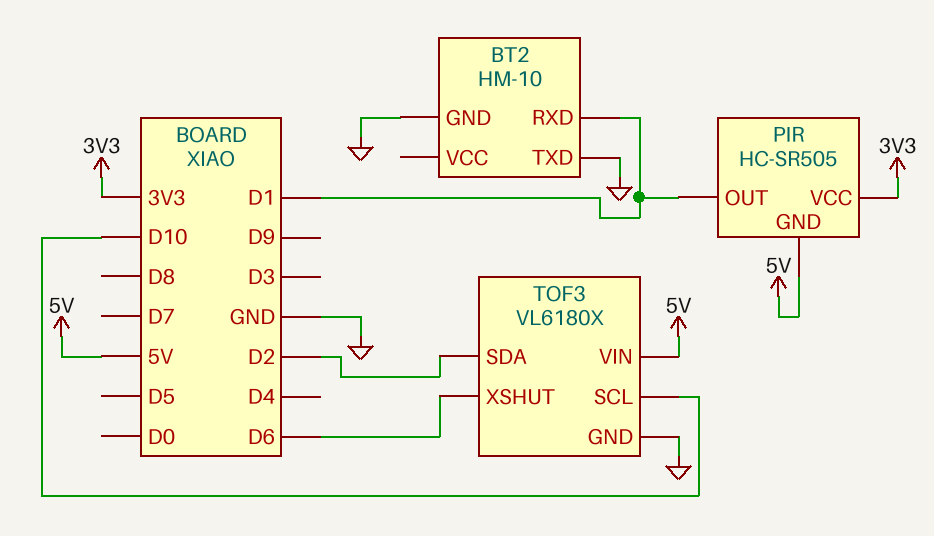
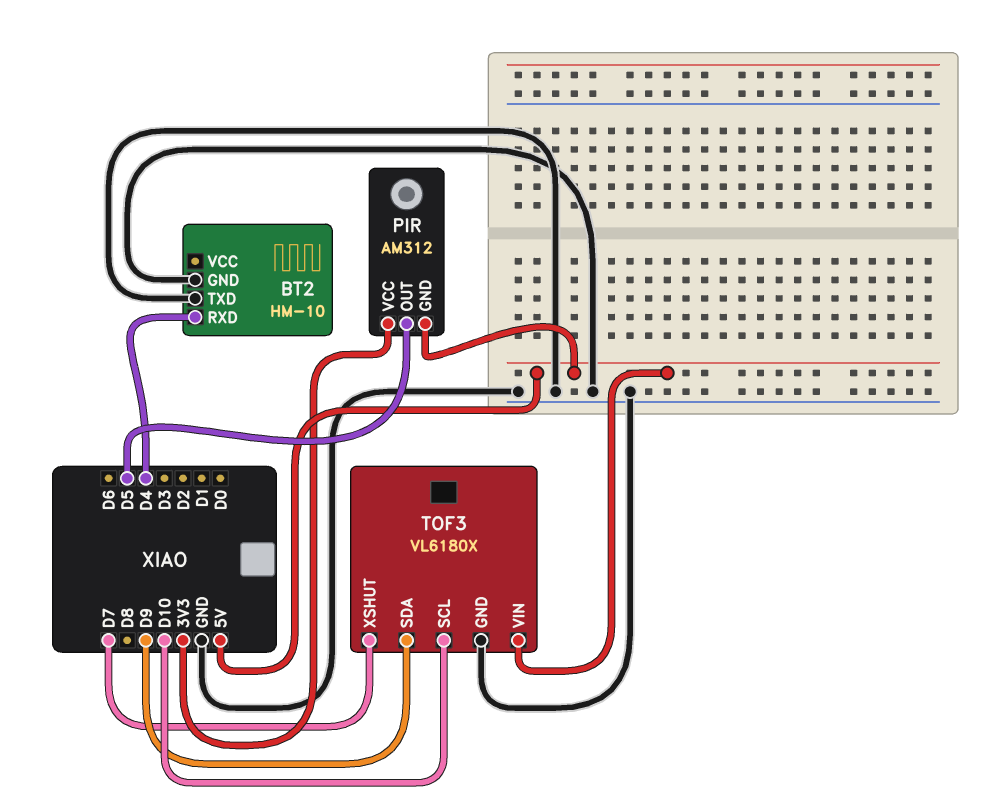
BT2 pin RXD: D1 -> D4
PIR: HC-SR505 -> AM312
PIR pin OUT: D1 -> D5
TOF3 pin SDA: D2 -> D9
TOF3 pin XSHUT: D6 -> D7

